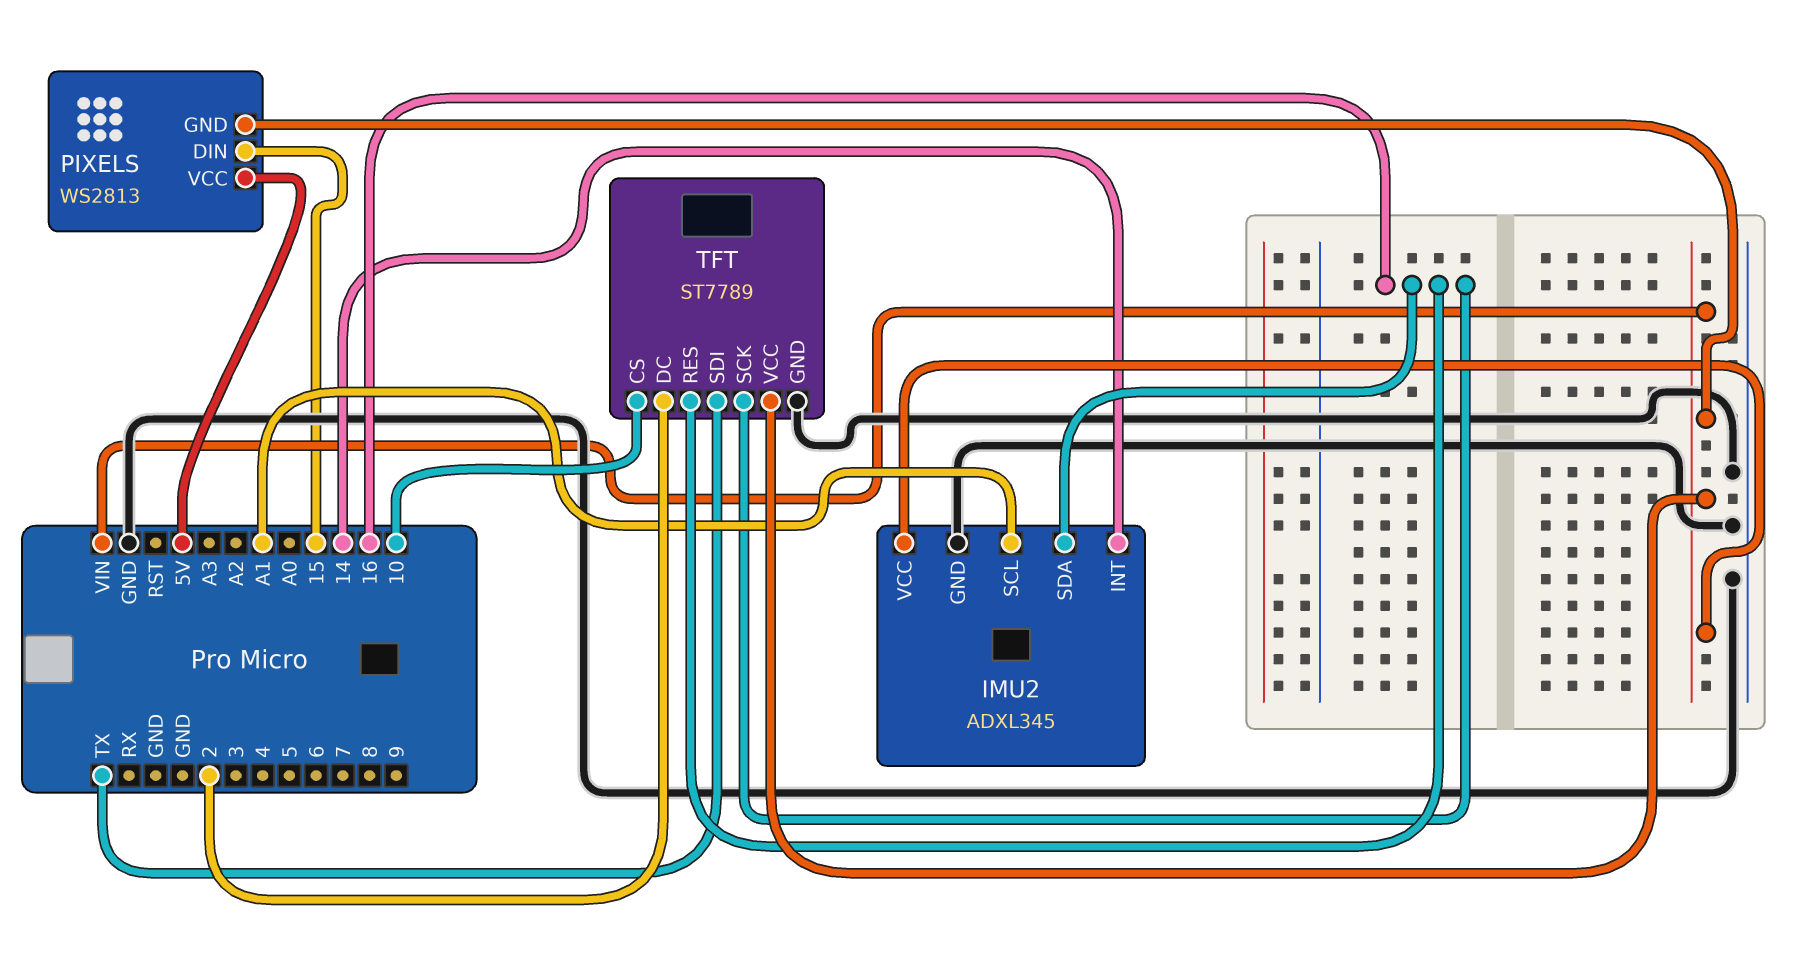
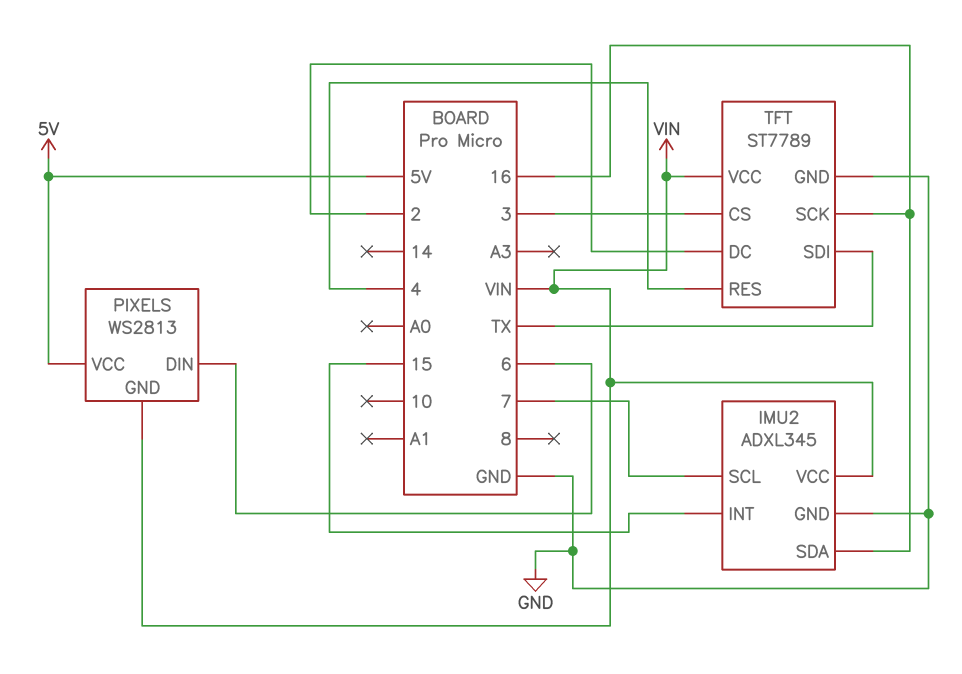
IMU2 pin INT: 14 -> 15
IMU2 pin SCL: A1 -> 7
PIXELS pin DIN: 15 -> 6
TFT pin CS: 10 -> 3
TFT pin RES: 16 -> 4

